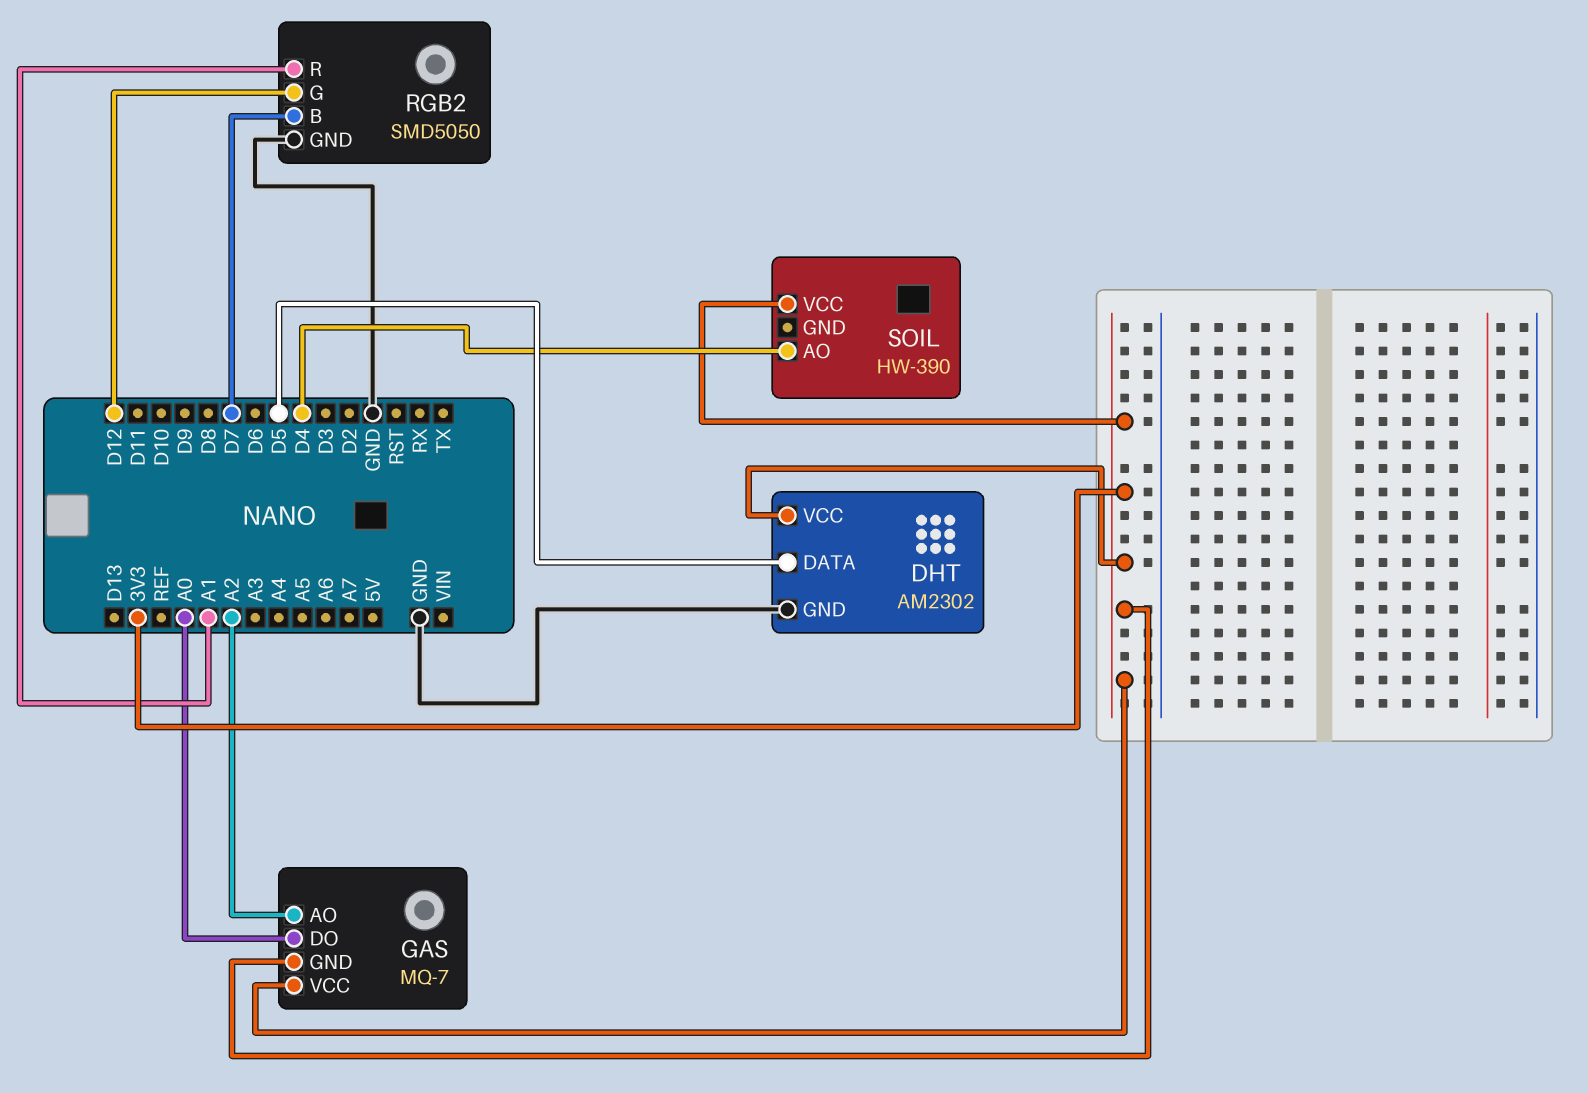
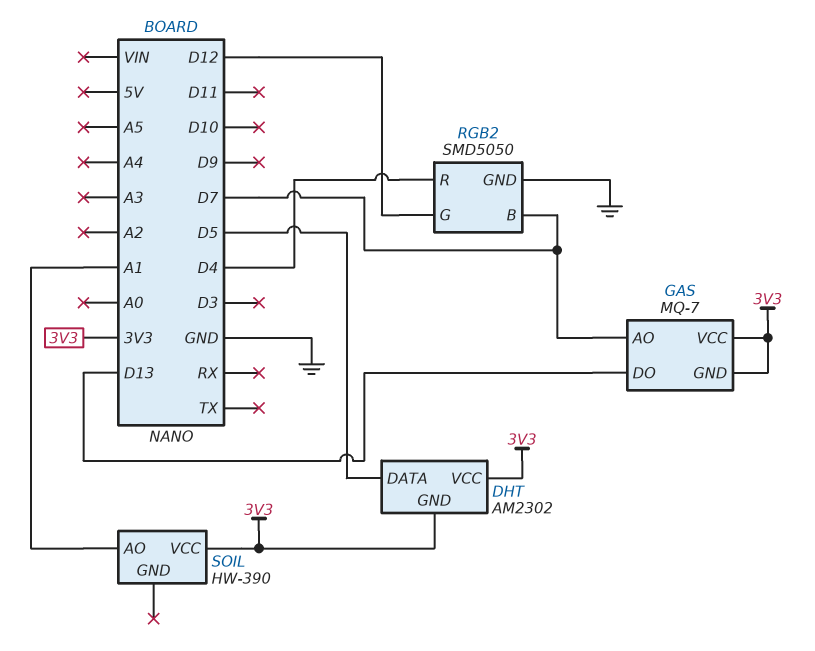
DHT pin GND: GND -> 3V3
GAS pin AO: A2 -> D7
GAS pin DO: A0 -> D13
RGB2 pin R: A1 -> D4
SOIL pin AO: D4 -> A1

